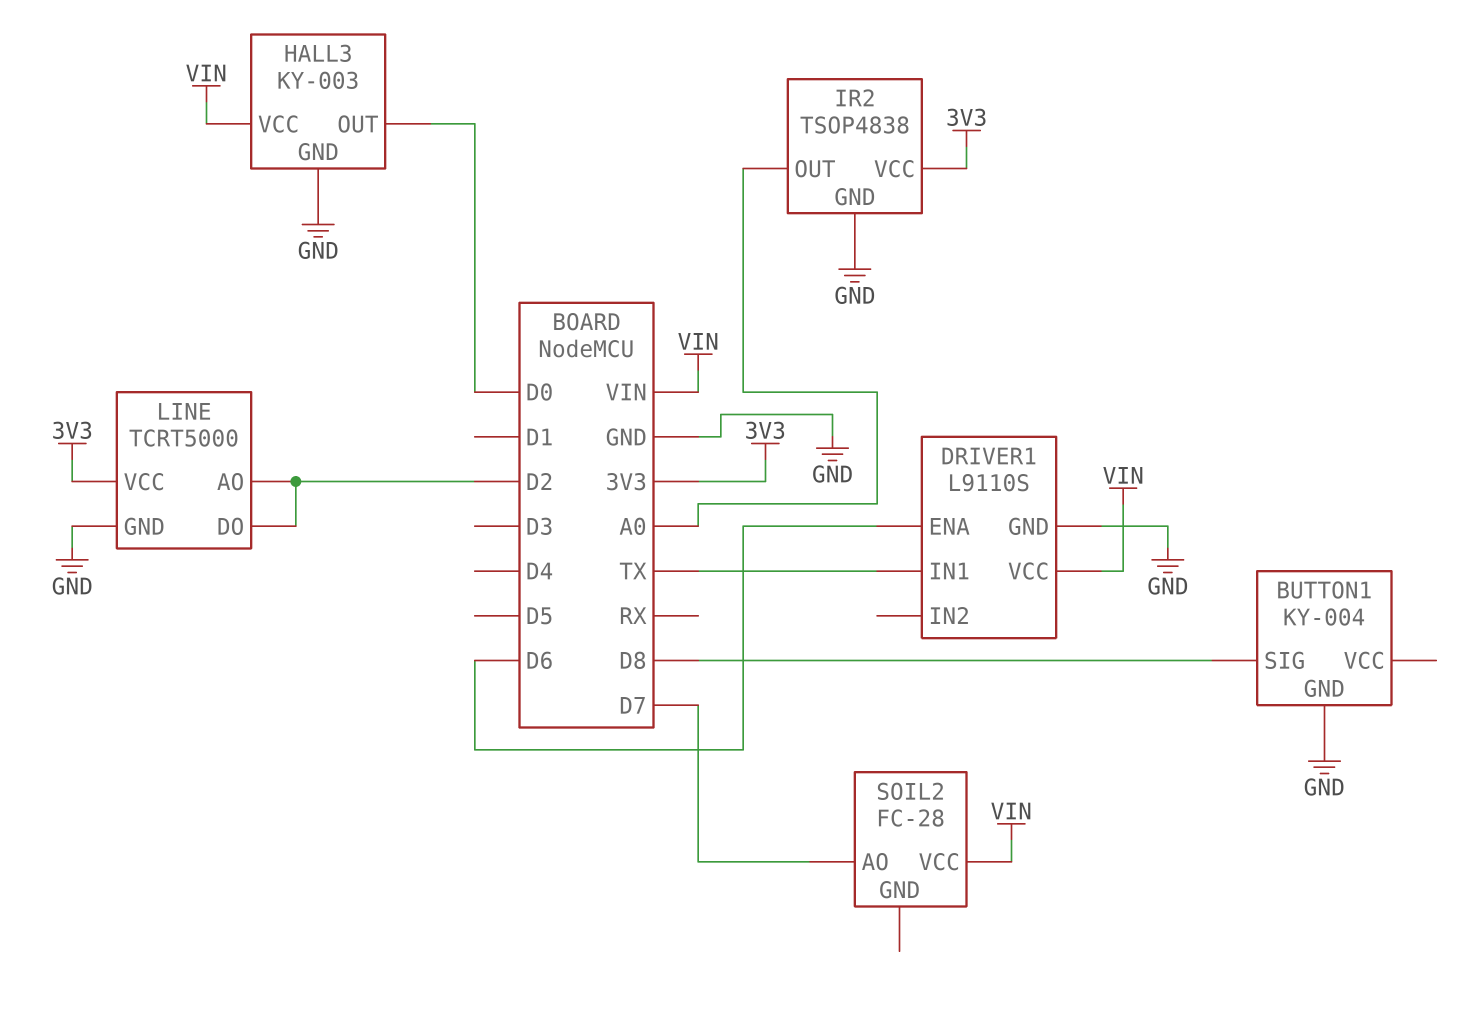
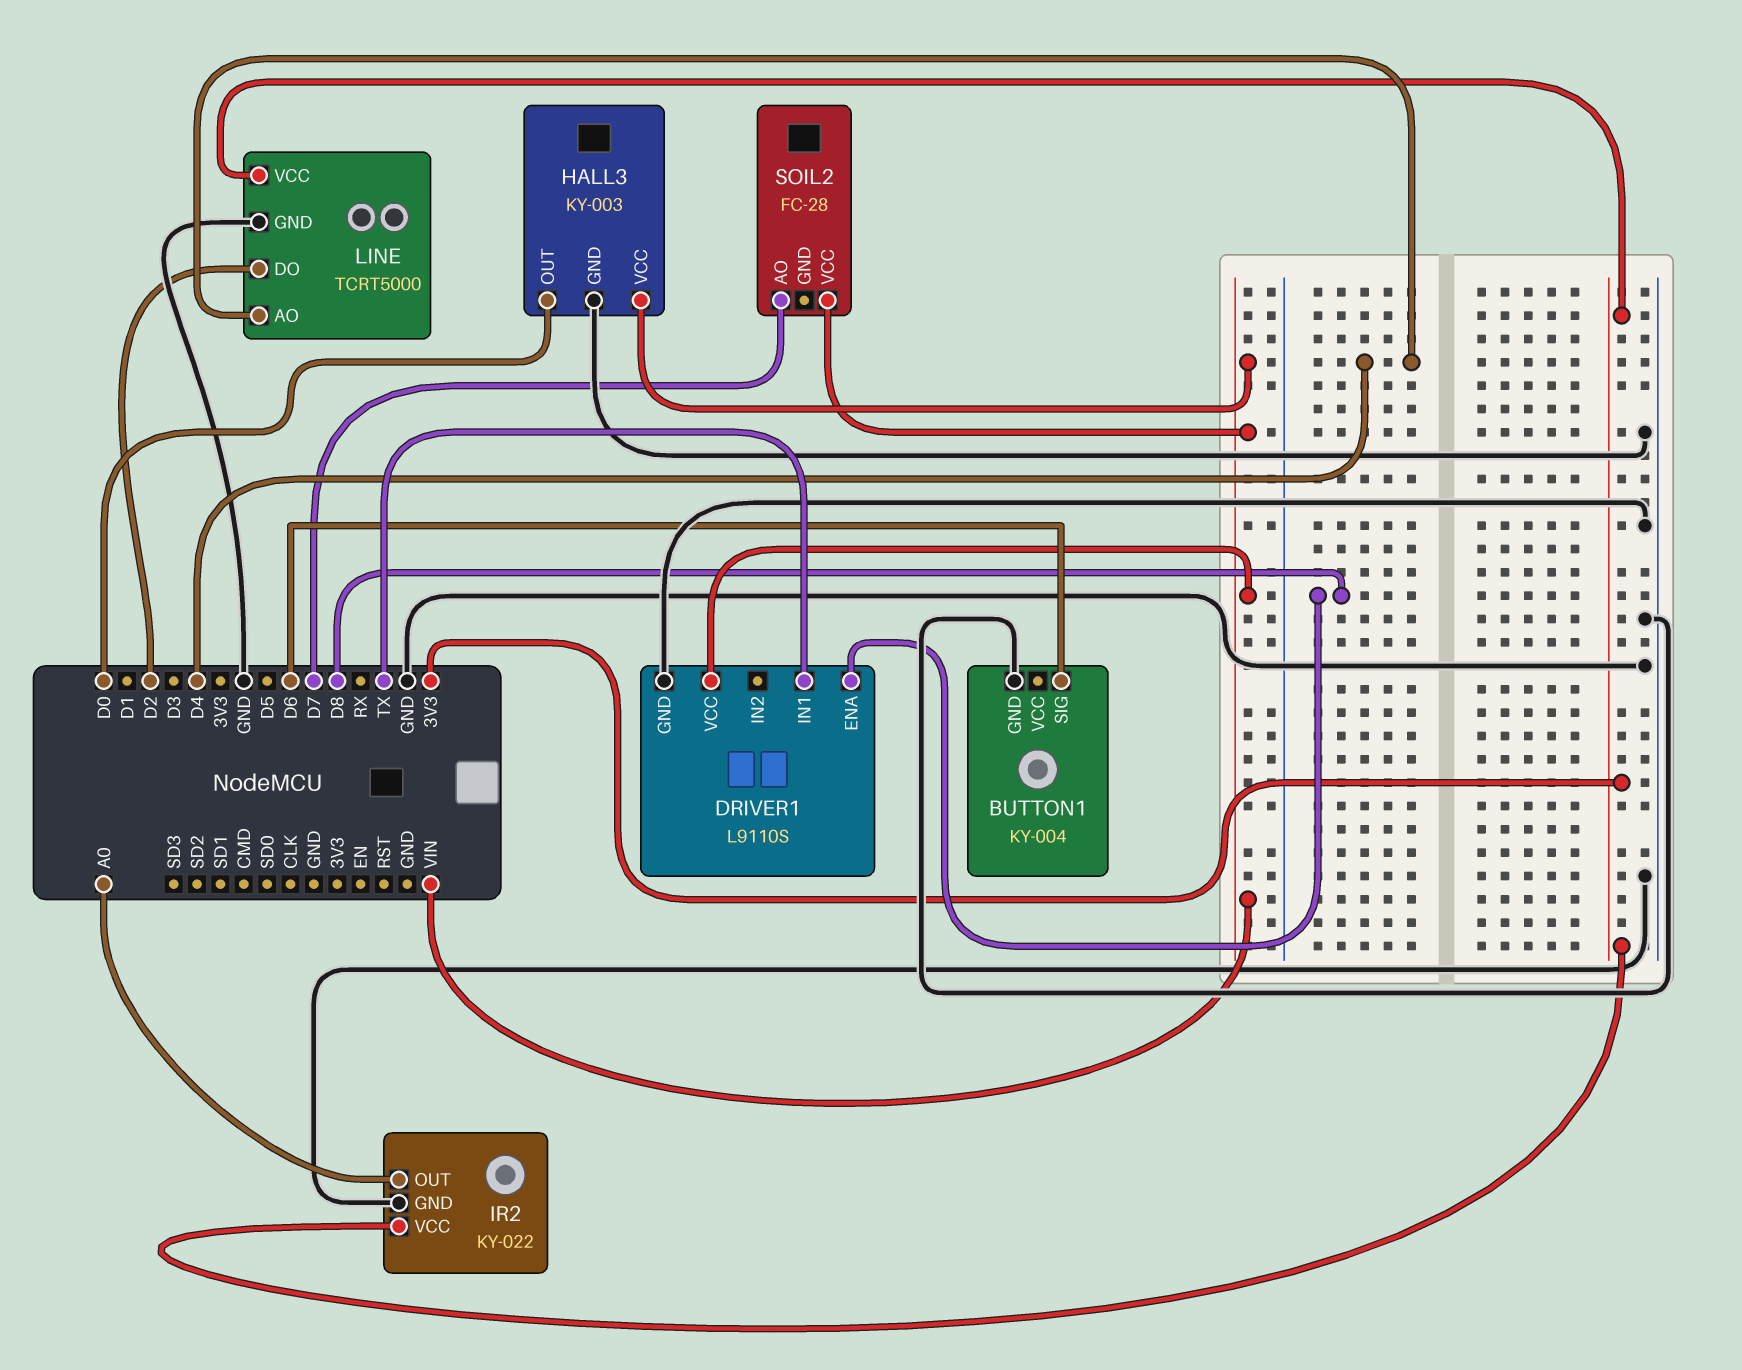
BUTTON1 pin SIG: D8 -> D6
DRIVER1 pin ENA: D6 -> D8
IR2: TSOP4838 -> KY-022
LINE pin AO: D2 -> D4

